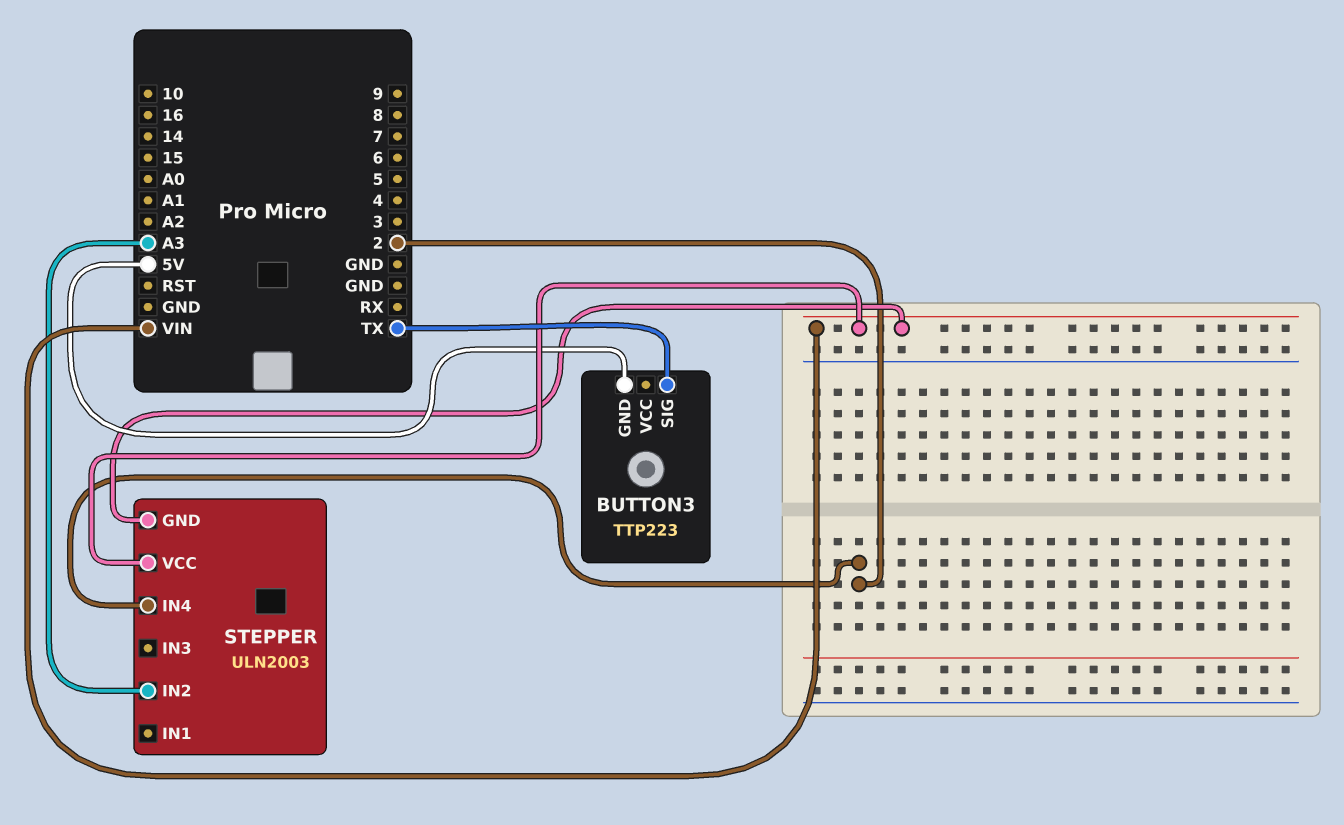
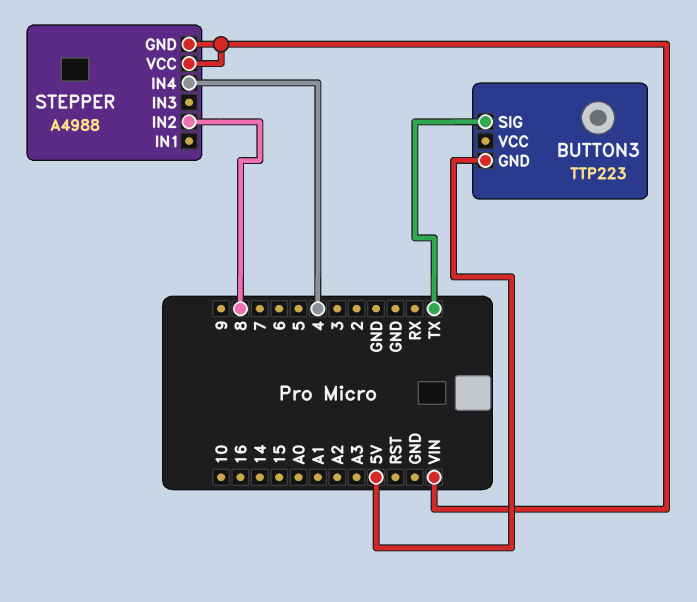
STEPPER: ULN2003 -> A4988
STEPPER pin IN2: A3 -> 8
STEPPER pin IN4: 2 -> 4

